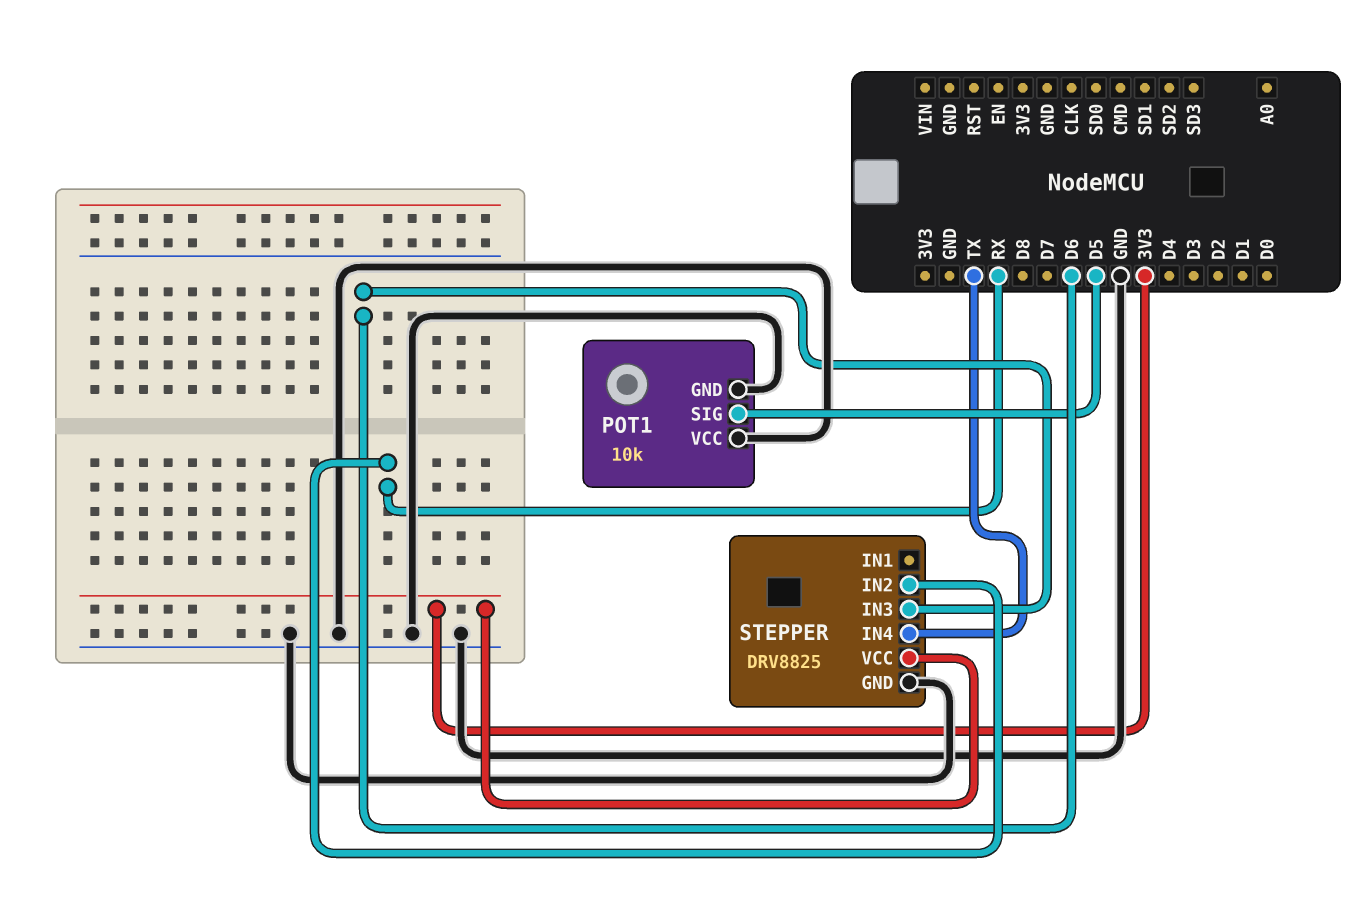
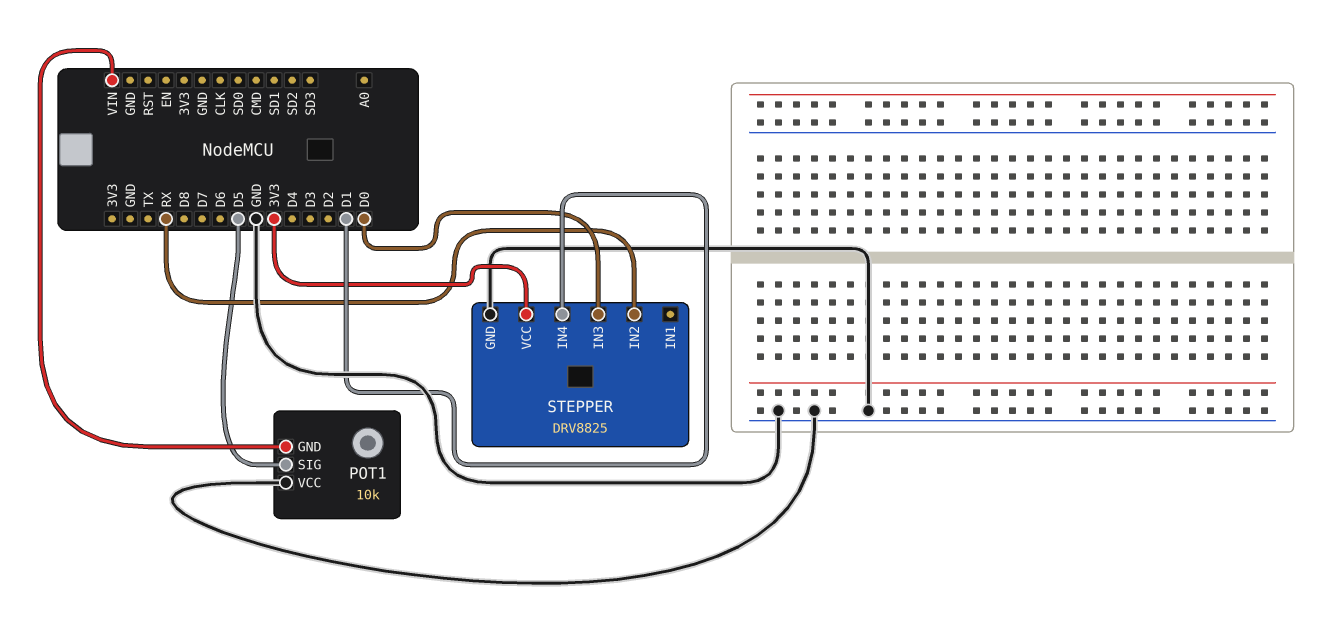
POT1 pin GND: GND -> VIN
STEPPER pin IN3: D6 -> D0
STEPPER pin IN4: TX -> D1

